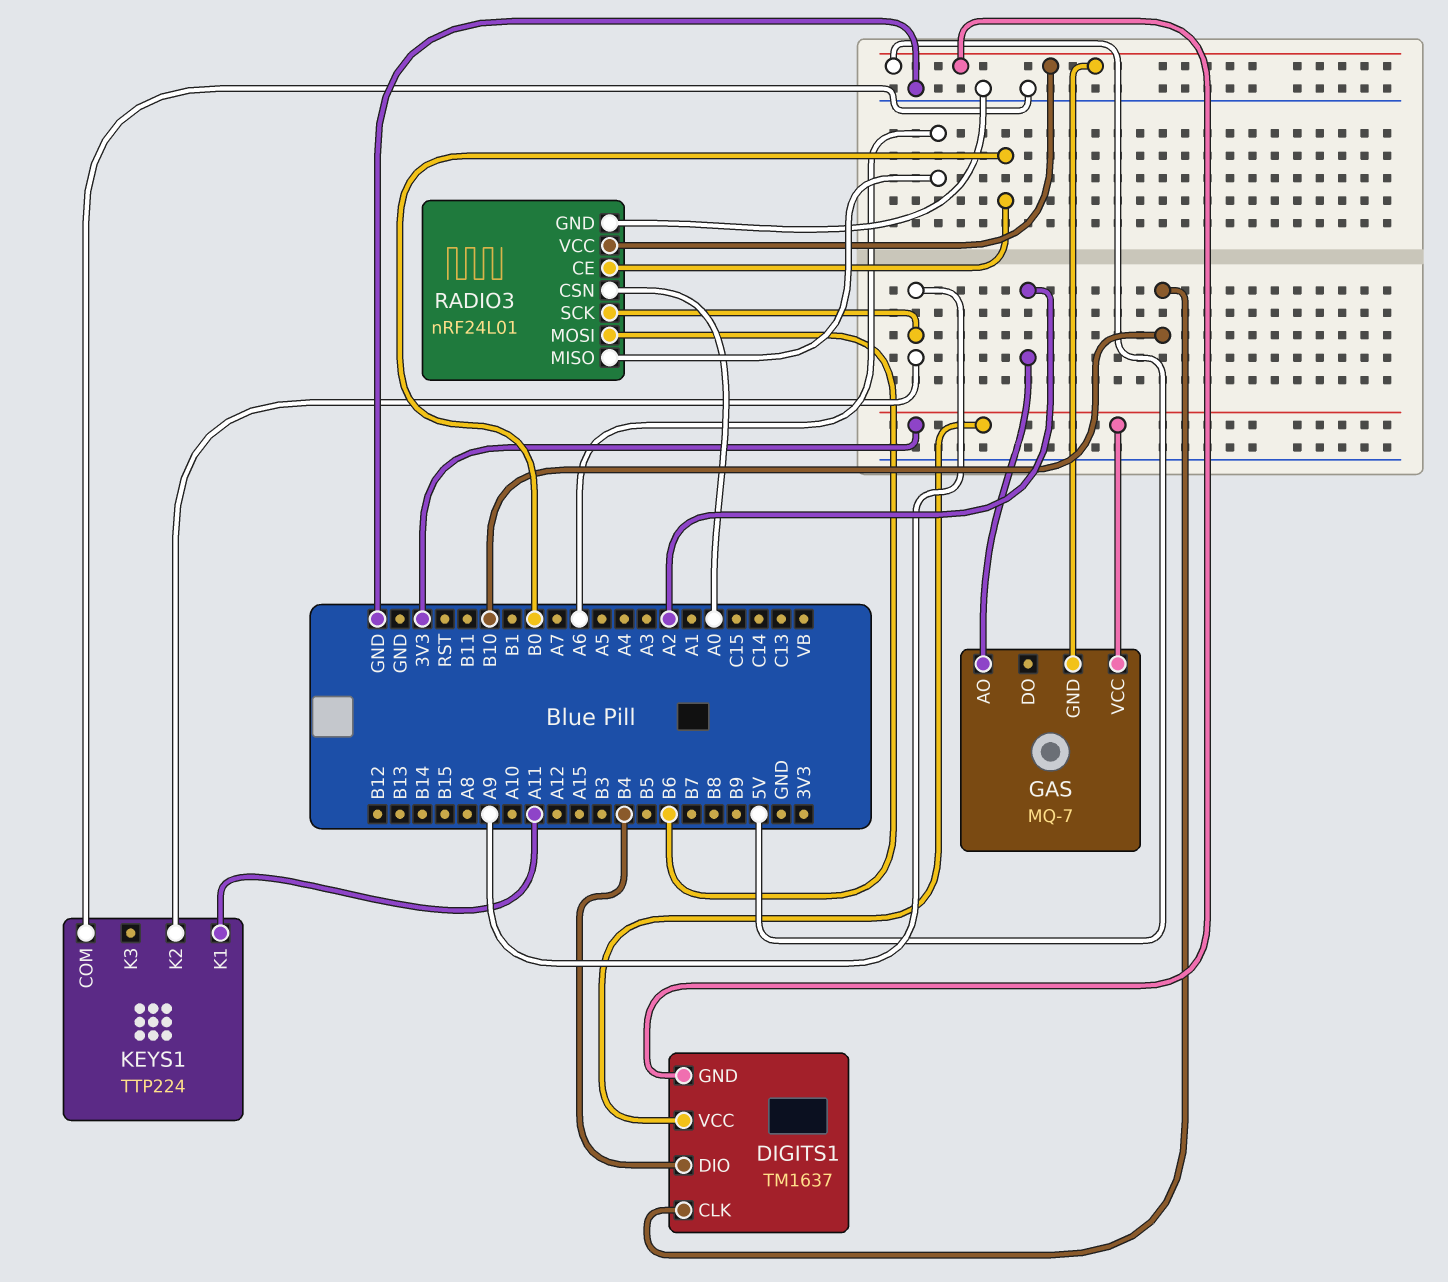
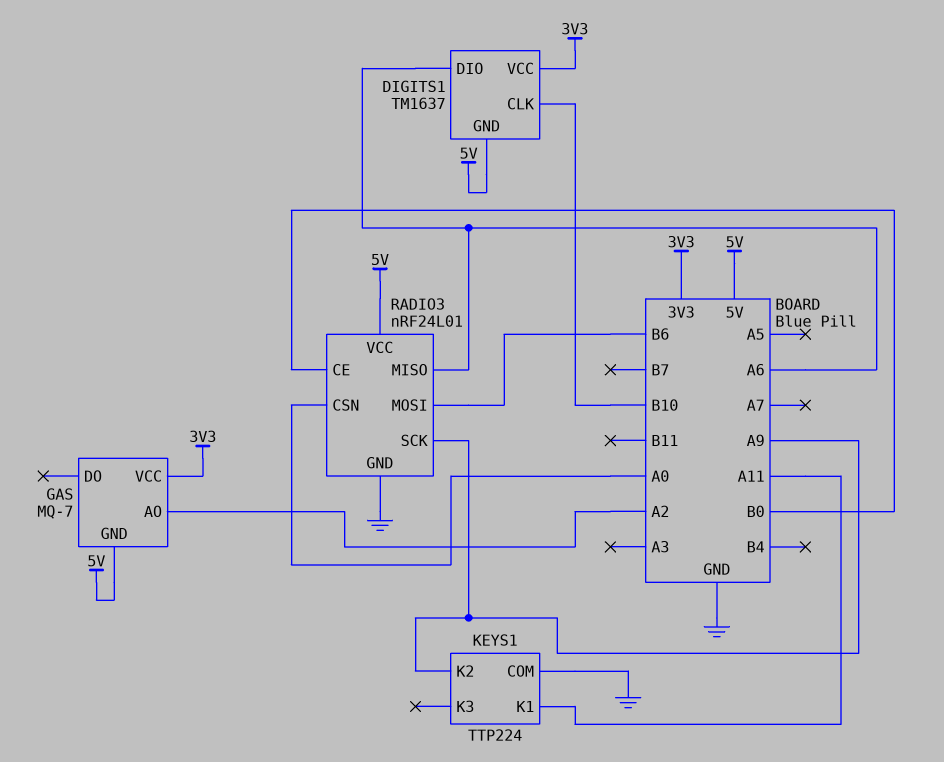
DIGITS1 pin DIO: B4 -> A6

